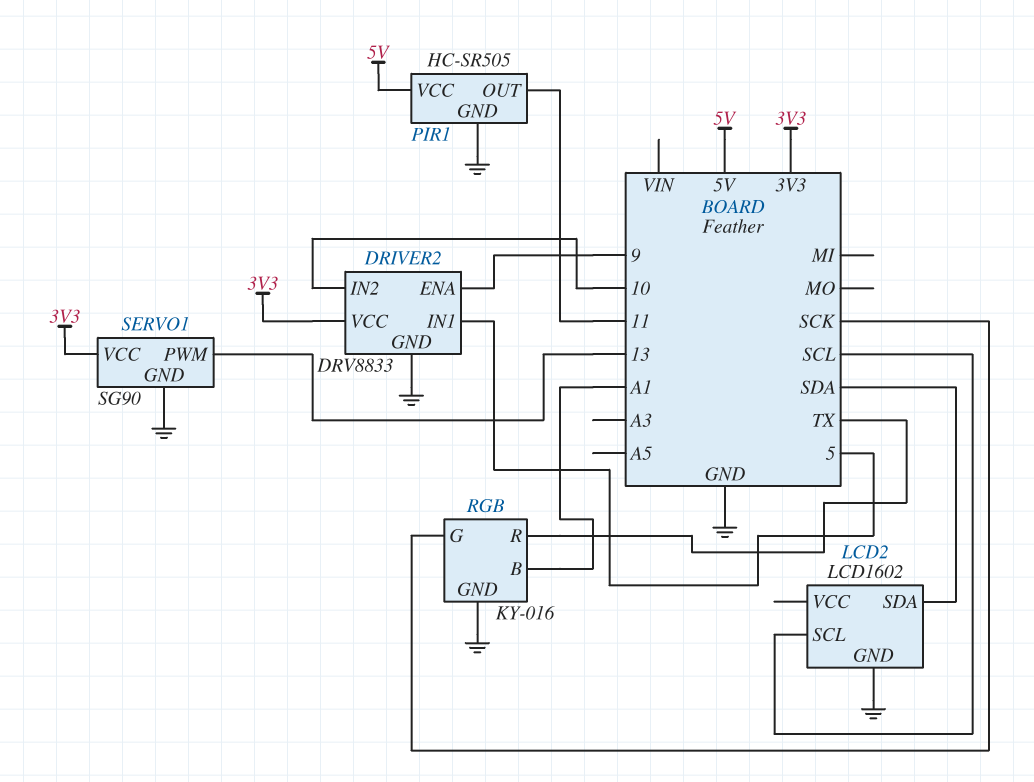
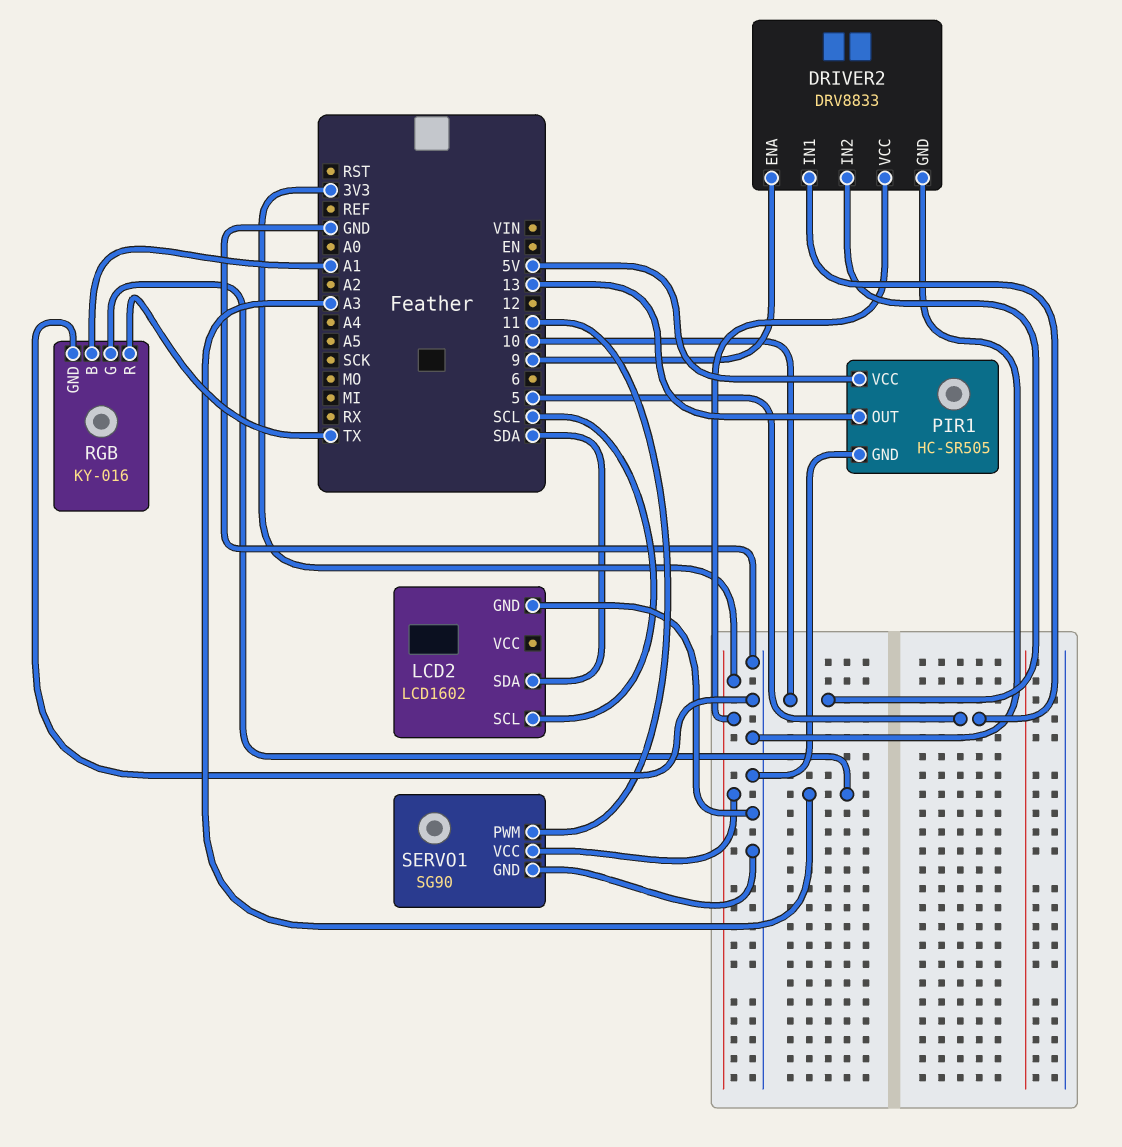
PIR1 pin OUT: 11 -> 13
RGB pin G: SCK -> A3
SERVO1 pin PWM: 13 -> 11

